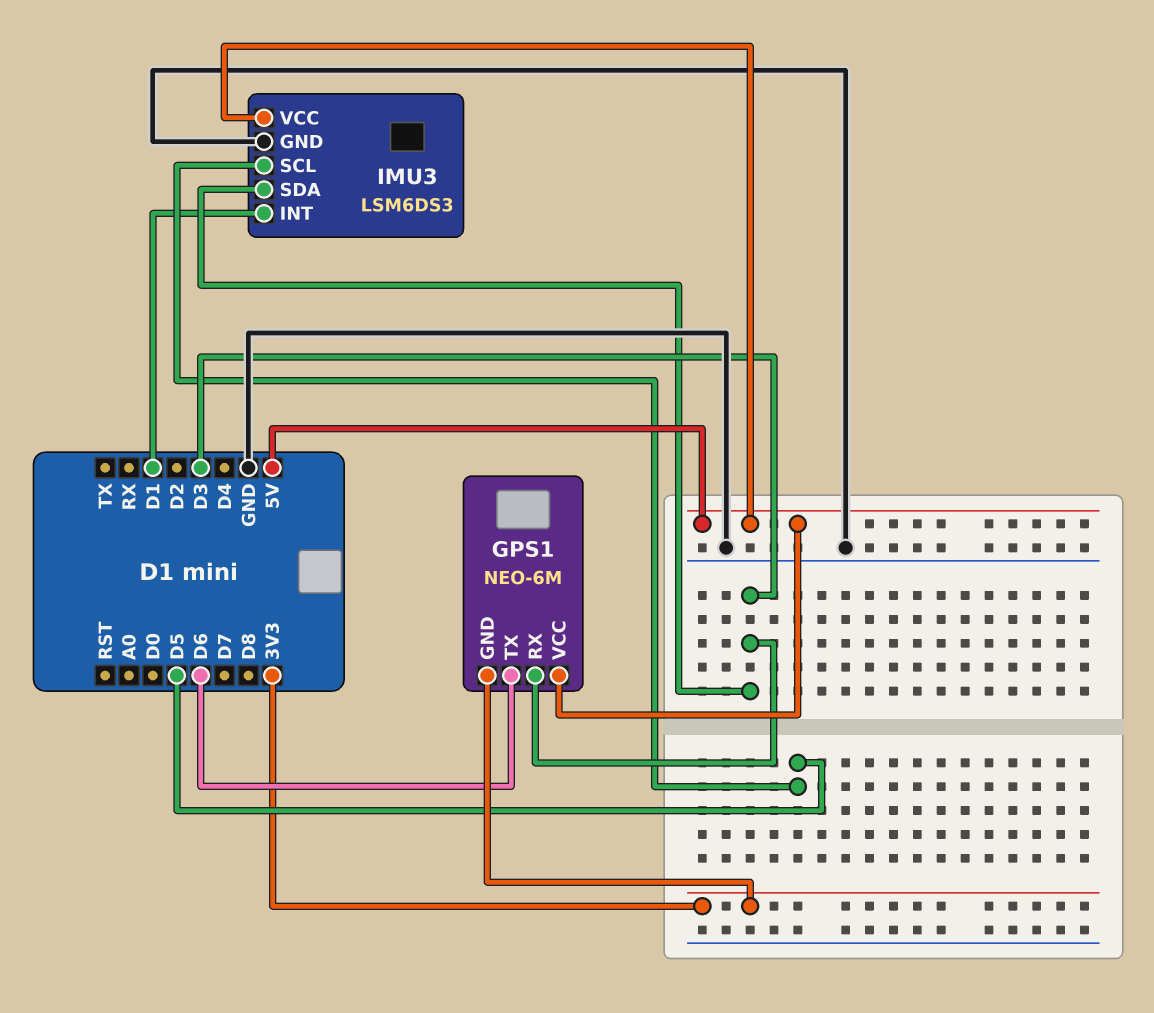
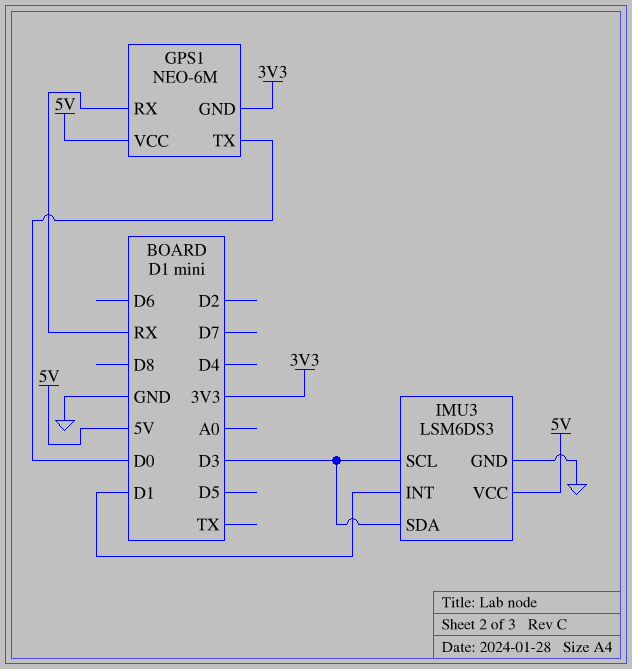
GPS1 pin RX: D3 -> RX
GPS1 pin TX: D6 -> D0
IMU3 pin SCL: D5 -> D3

